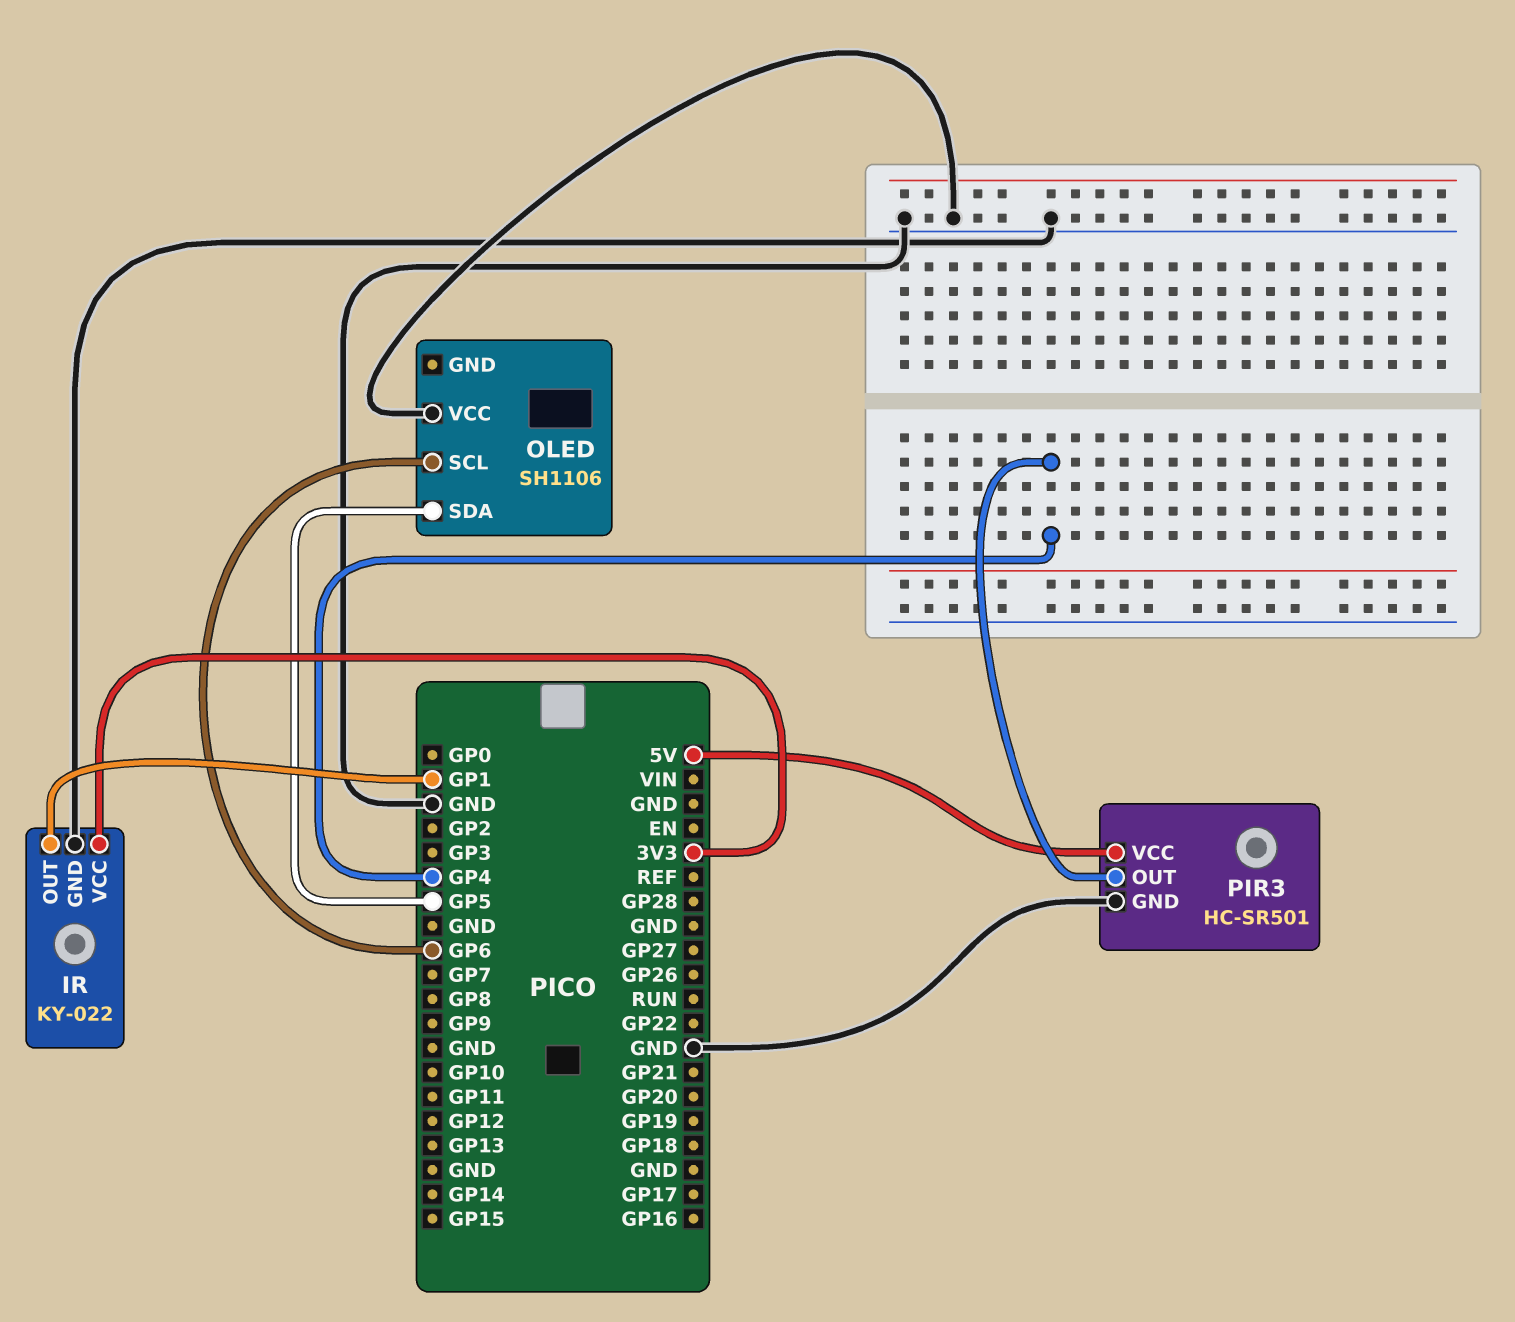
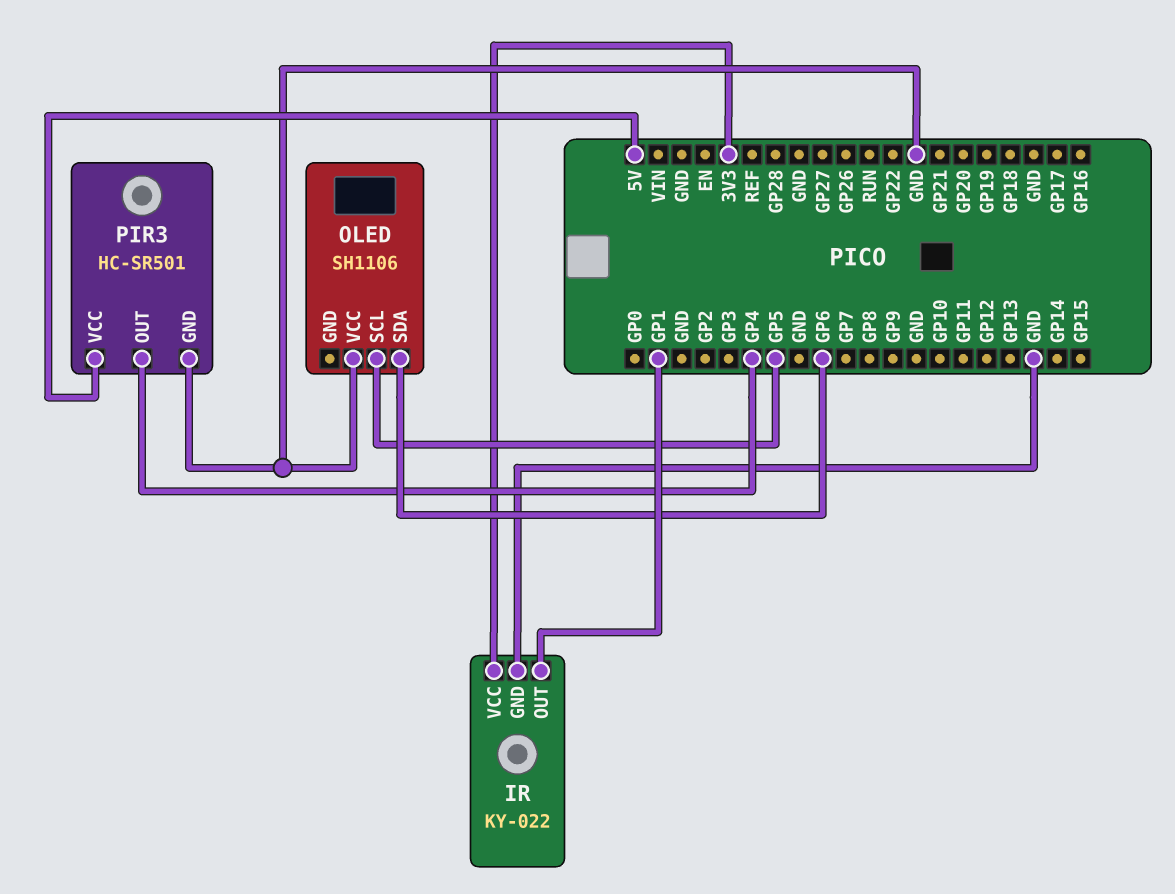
OLED pin SCL: GP6 -> GP5
OLED pin SDA: GP5 -> GP6

